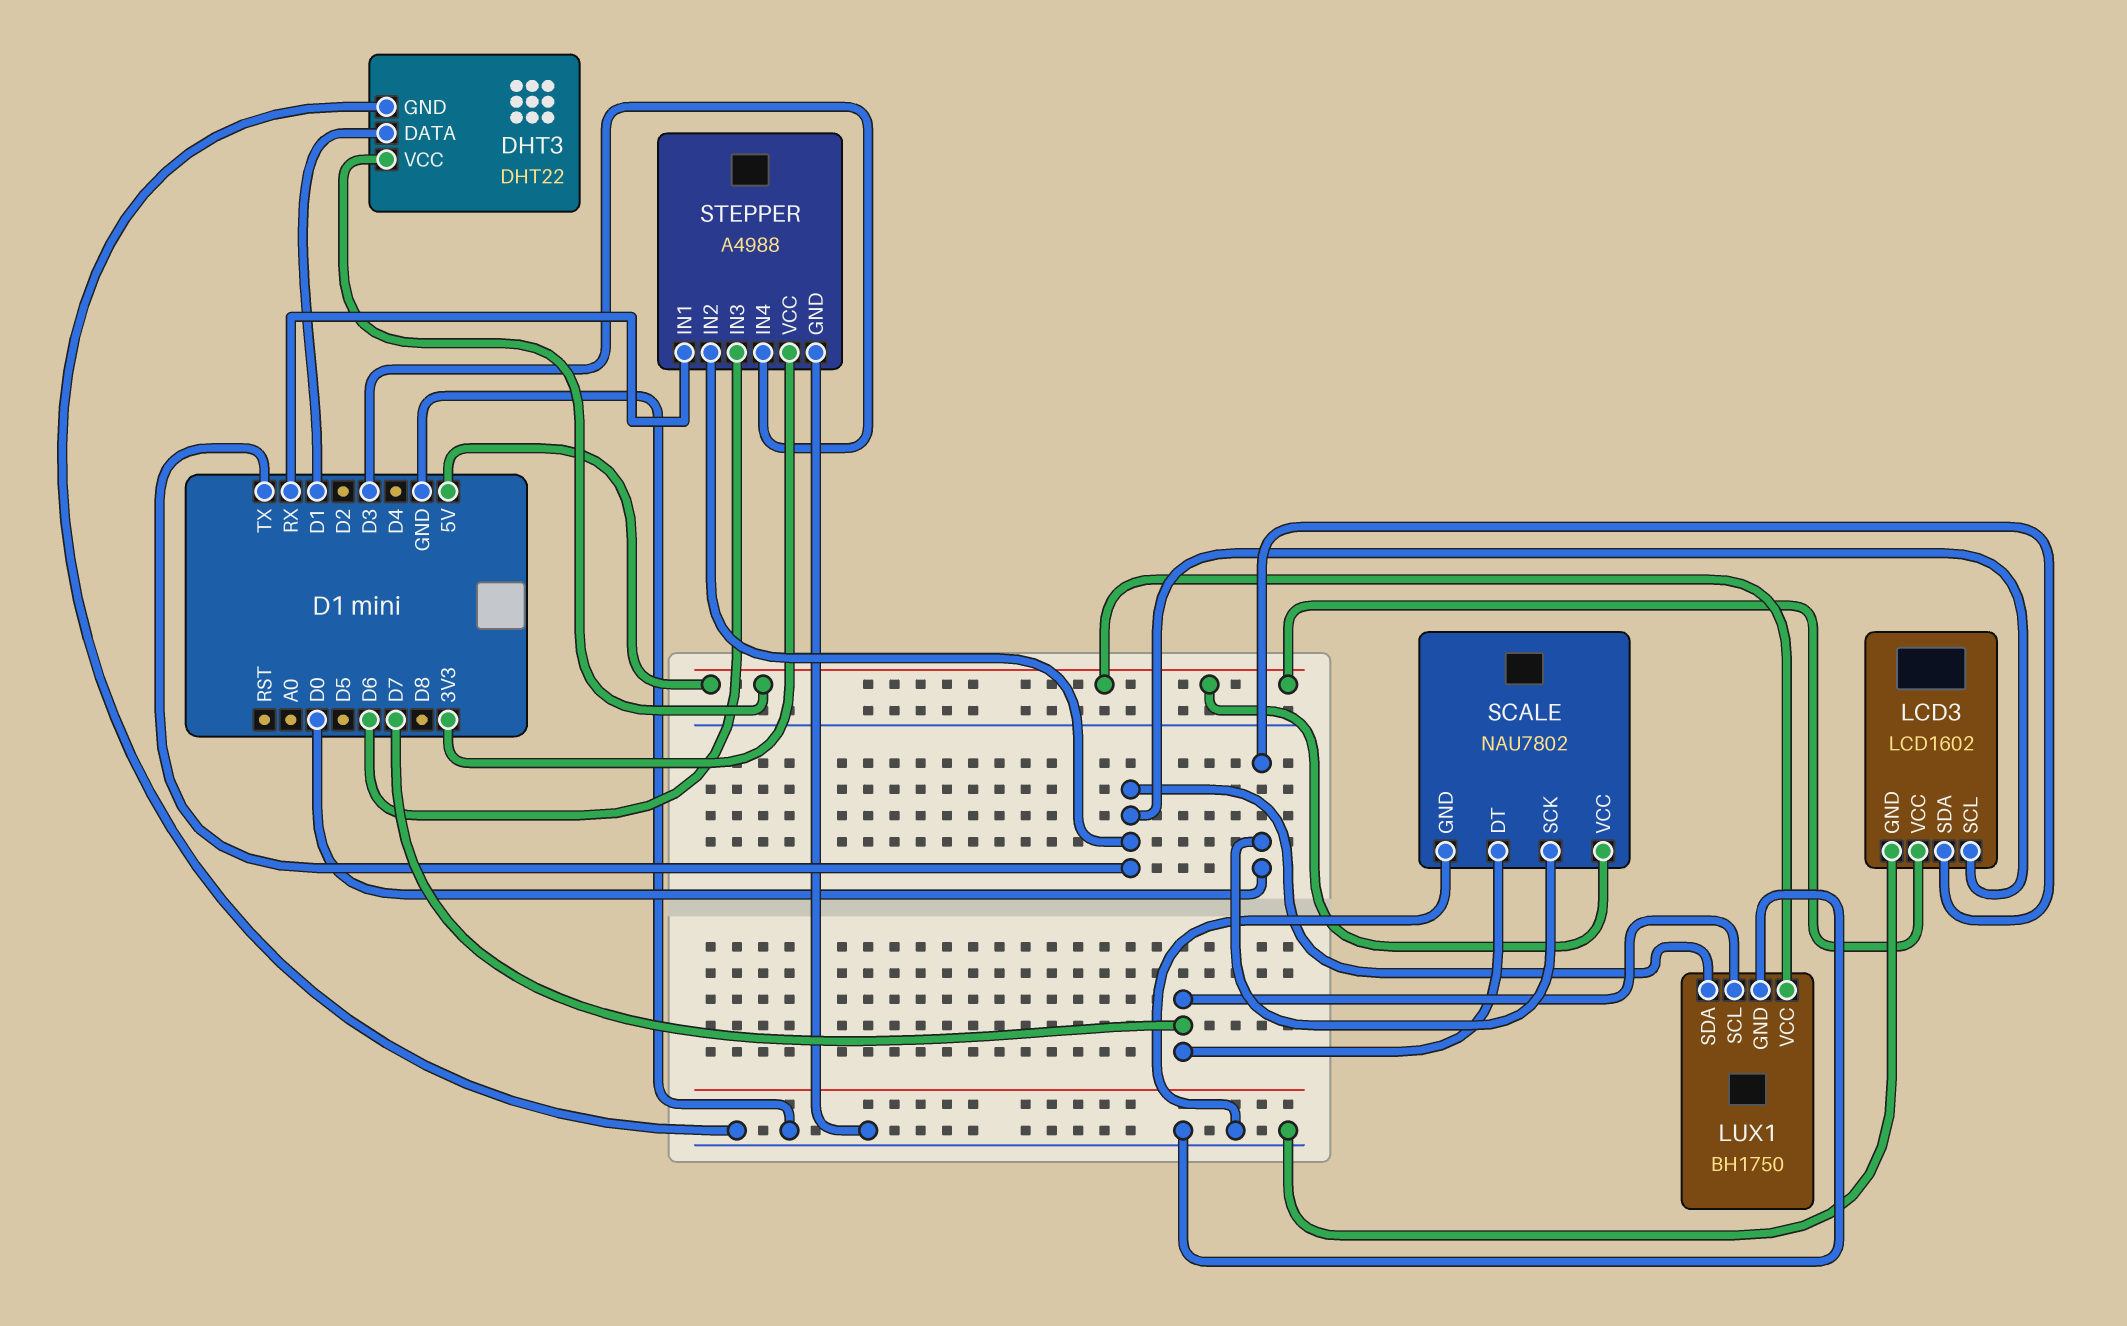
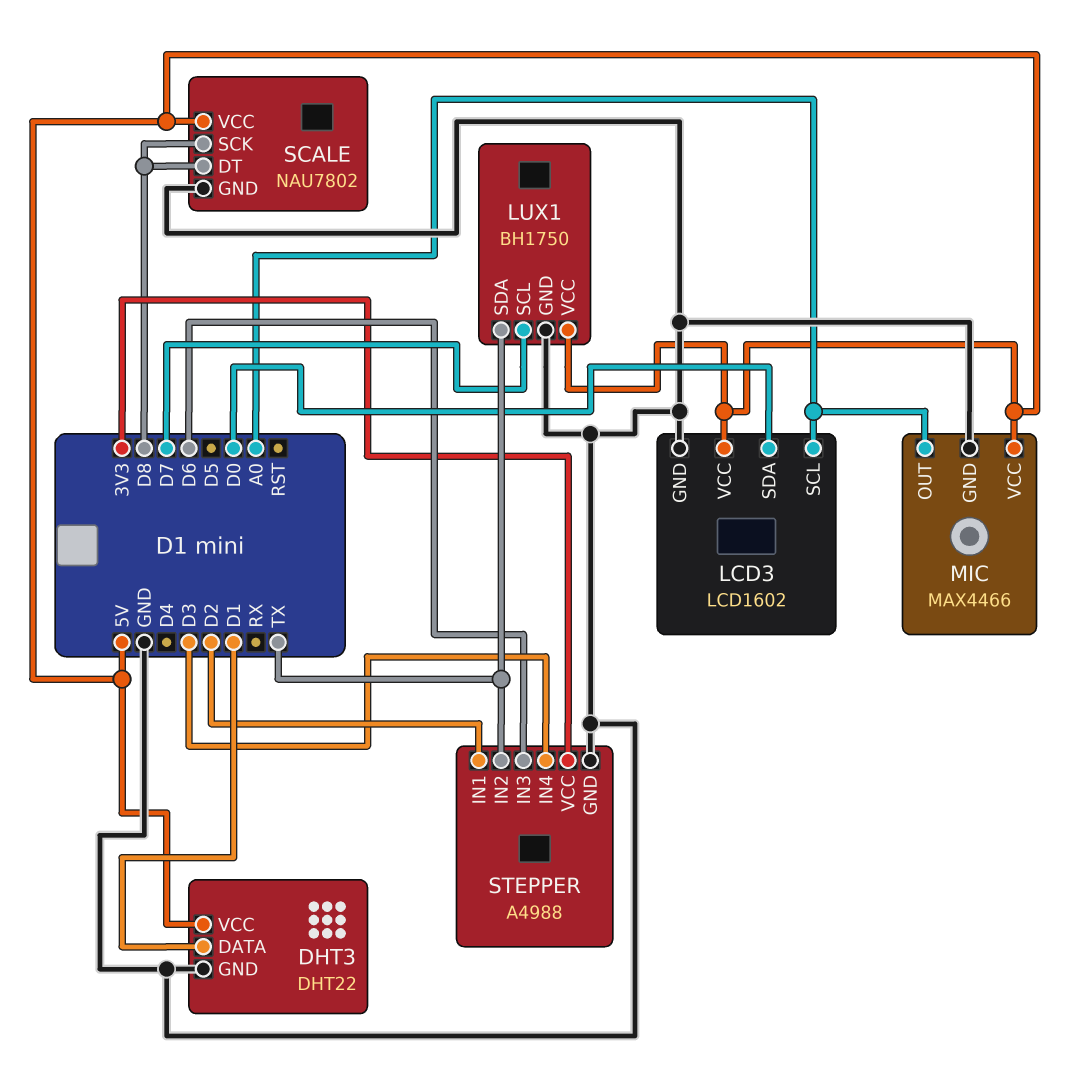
LCD3 pin SCL: TX -> A0
MIC: none -> MAX4466
MIC pin GND: none -> GND
MIC pin OUT: none -> A0
MIC pin VCC: none -> 5V
SCALE pin DT: D7 -> D8
SCALE pin SCK: D0 -> D8
STEPPER pin IN1: RX -> D2

